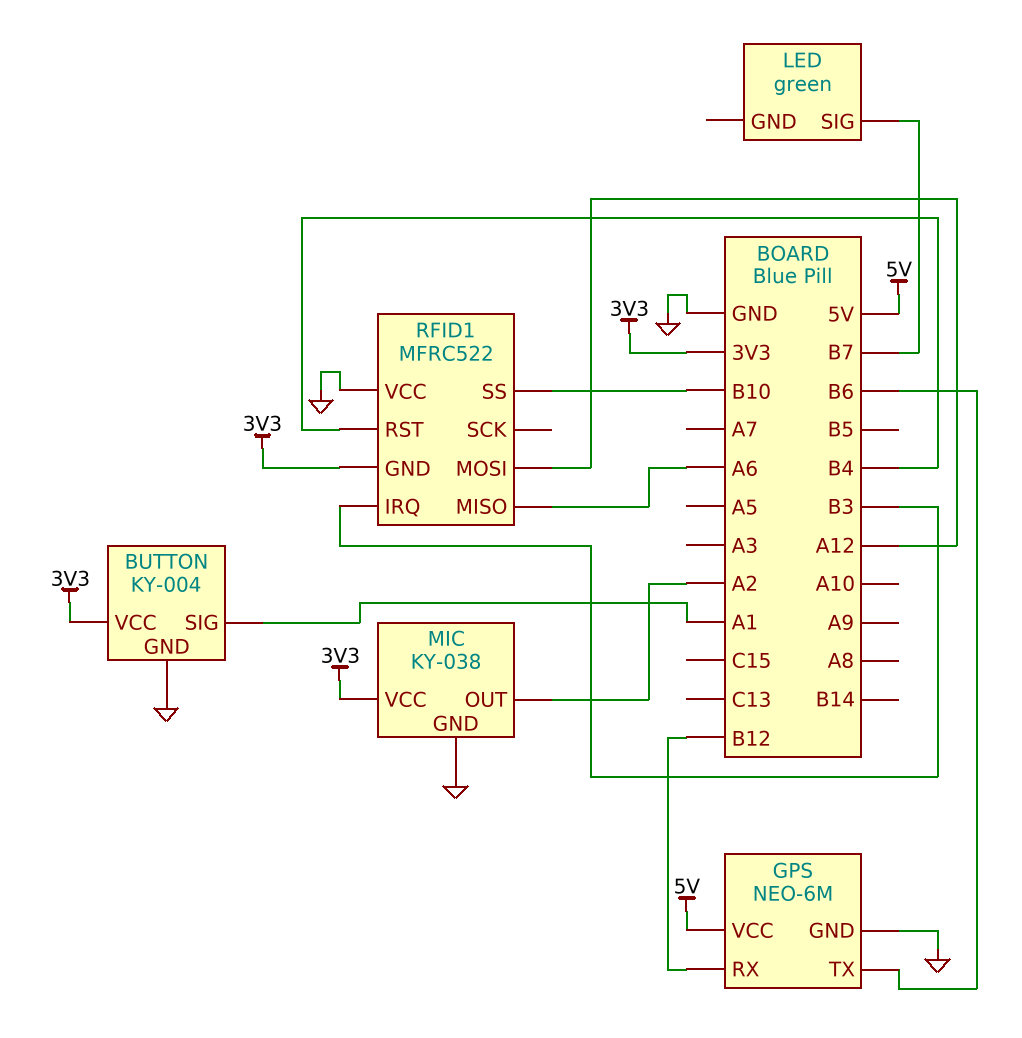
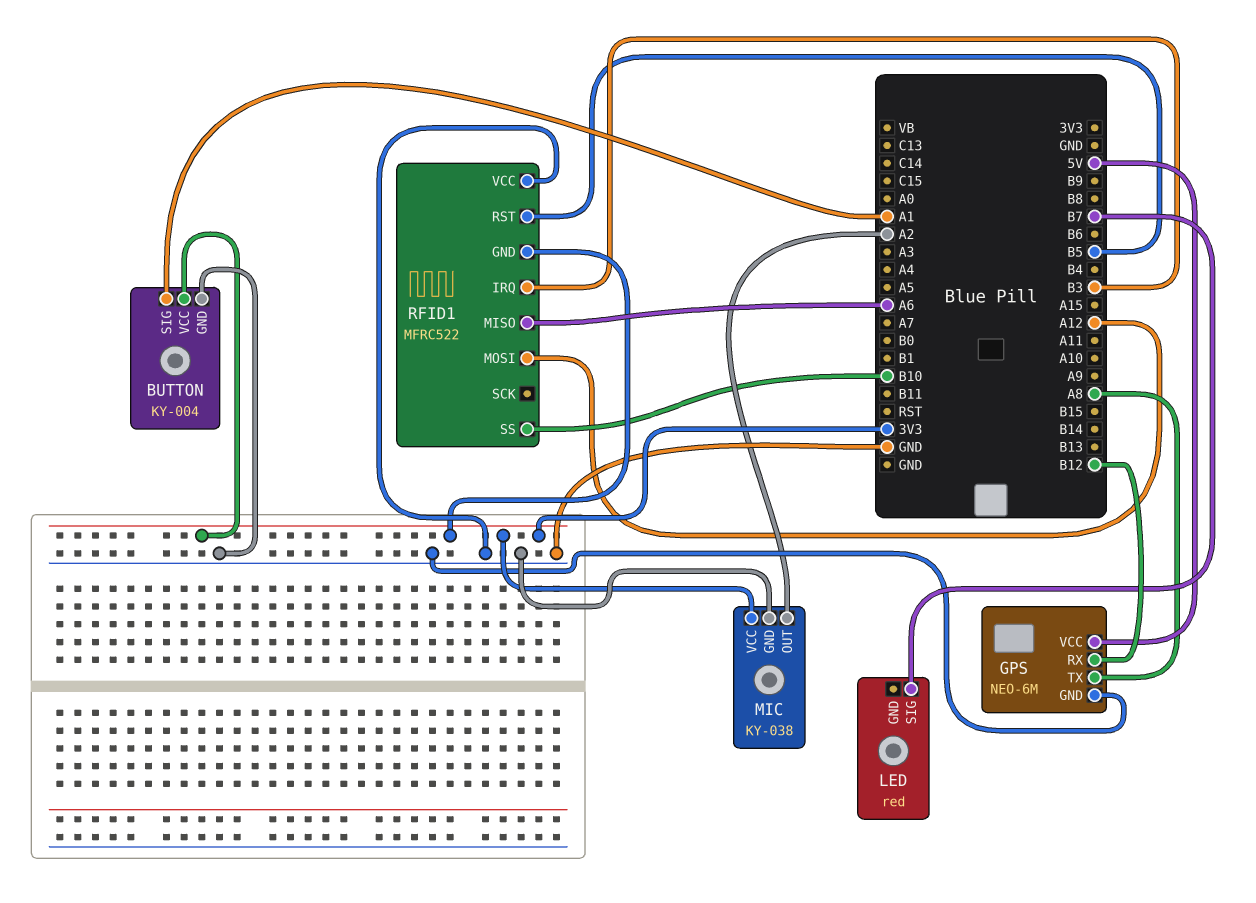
GPS pin TX: B6 -> A8
LED: green -> red
RFID1 pin RST: B4 -> B5

